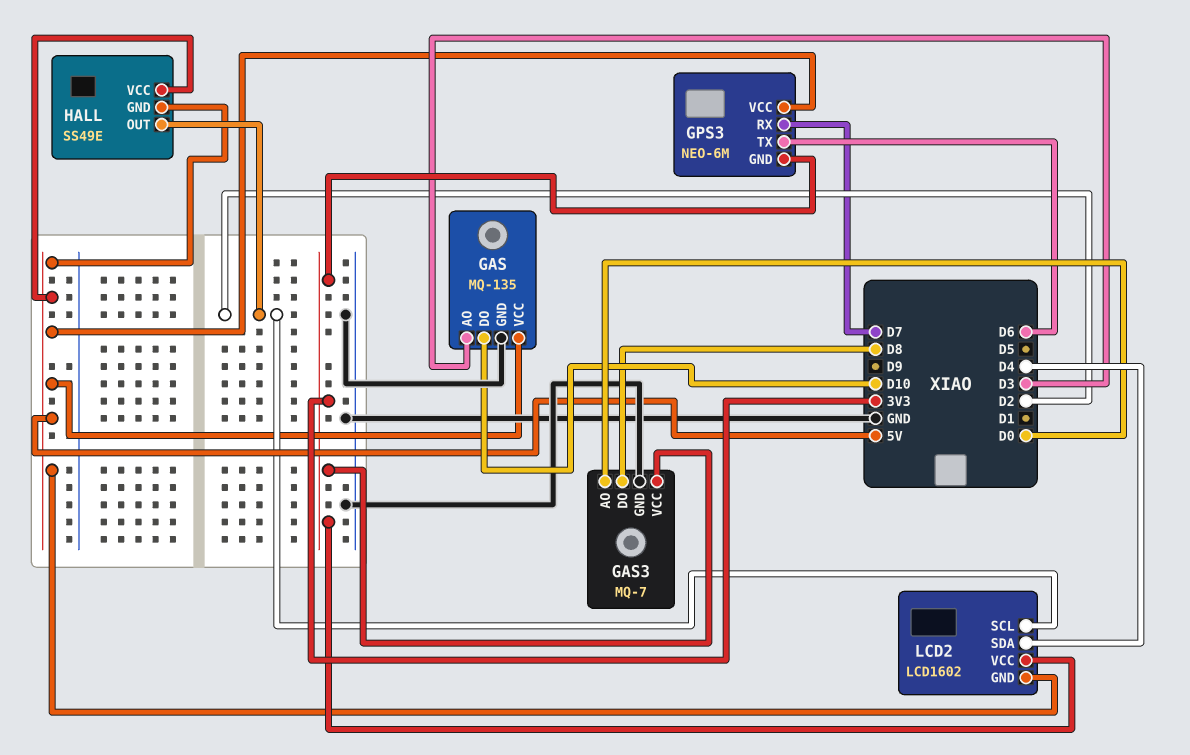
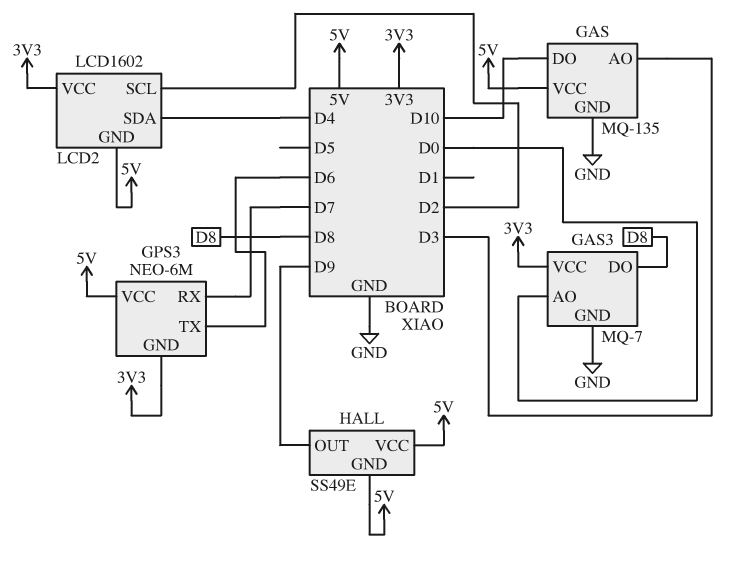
HALL pin OUT: D2 -> D9

